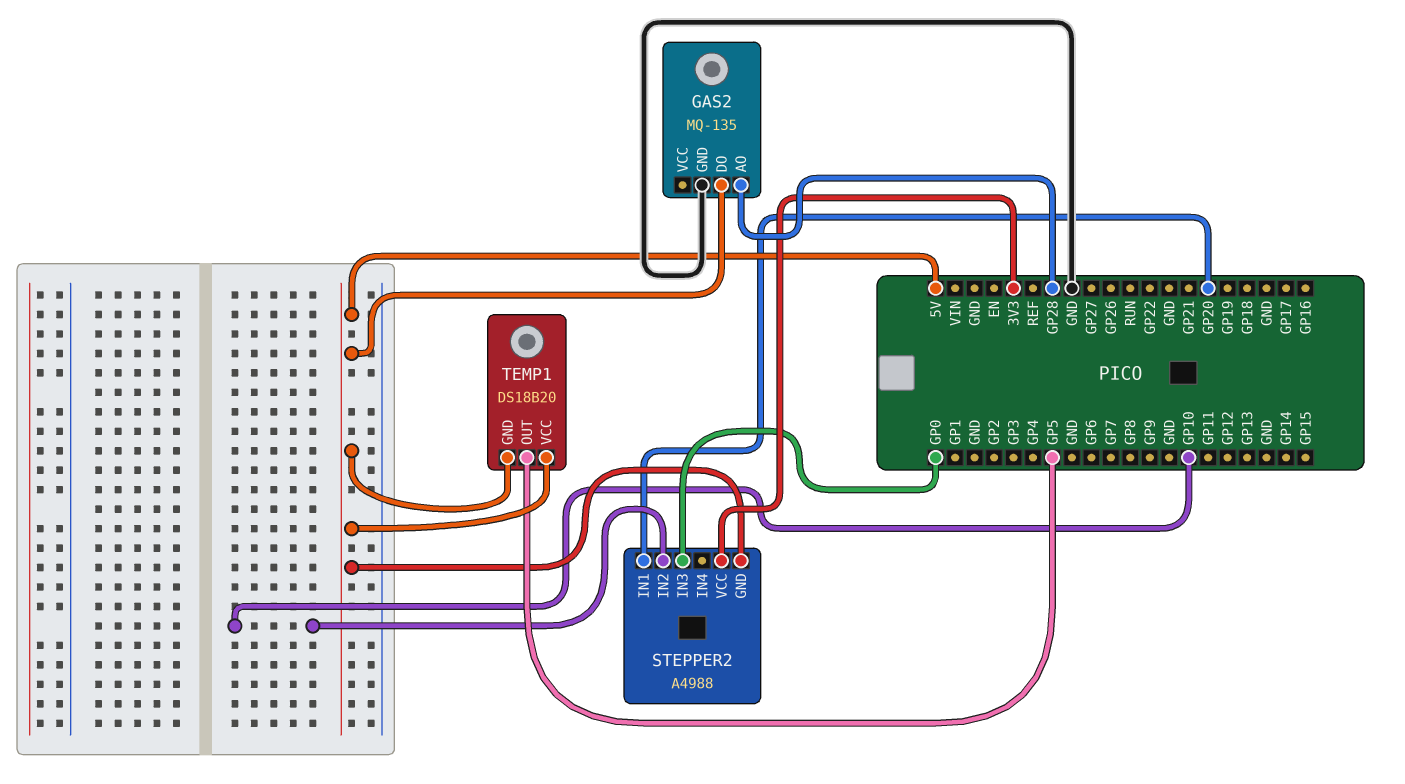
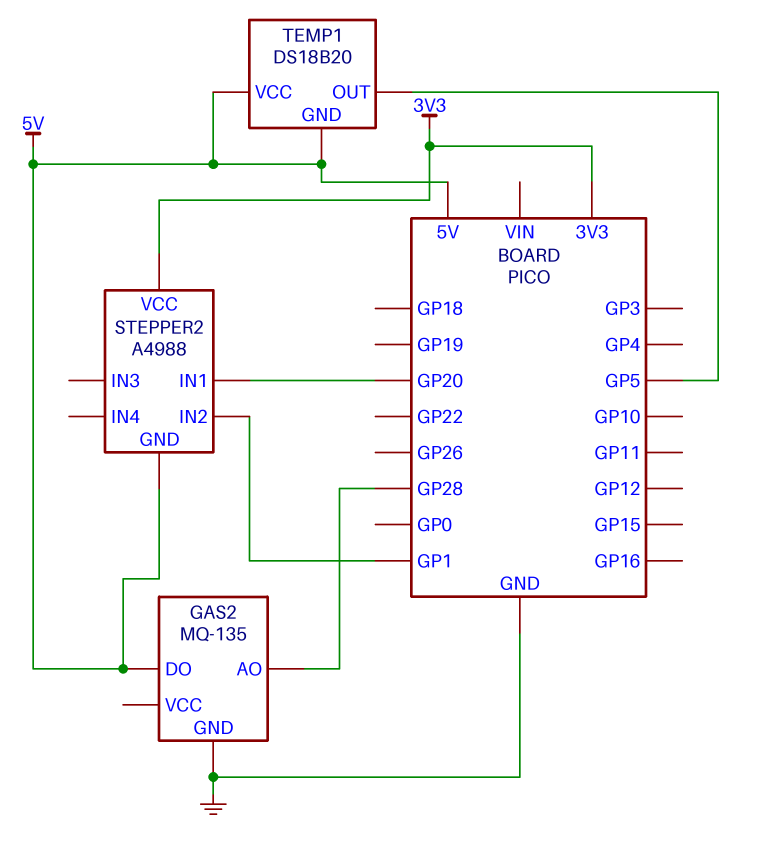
STEPPER2 pin IN2: GP10 -> GP1
STEPPER2 pin IN3: GP0 -> none

